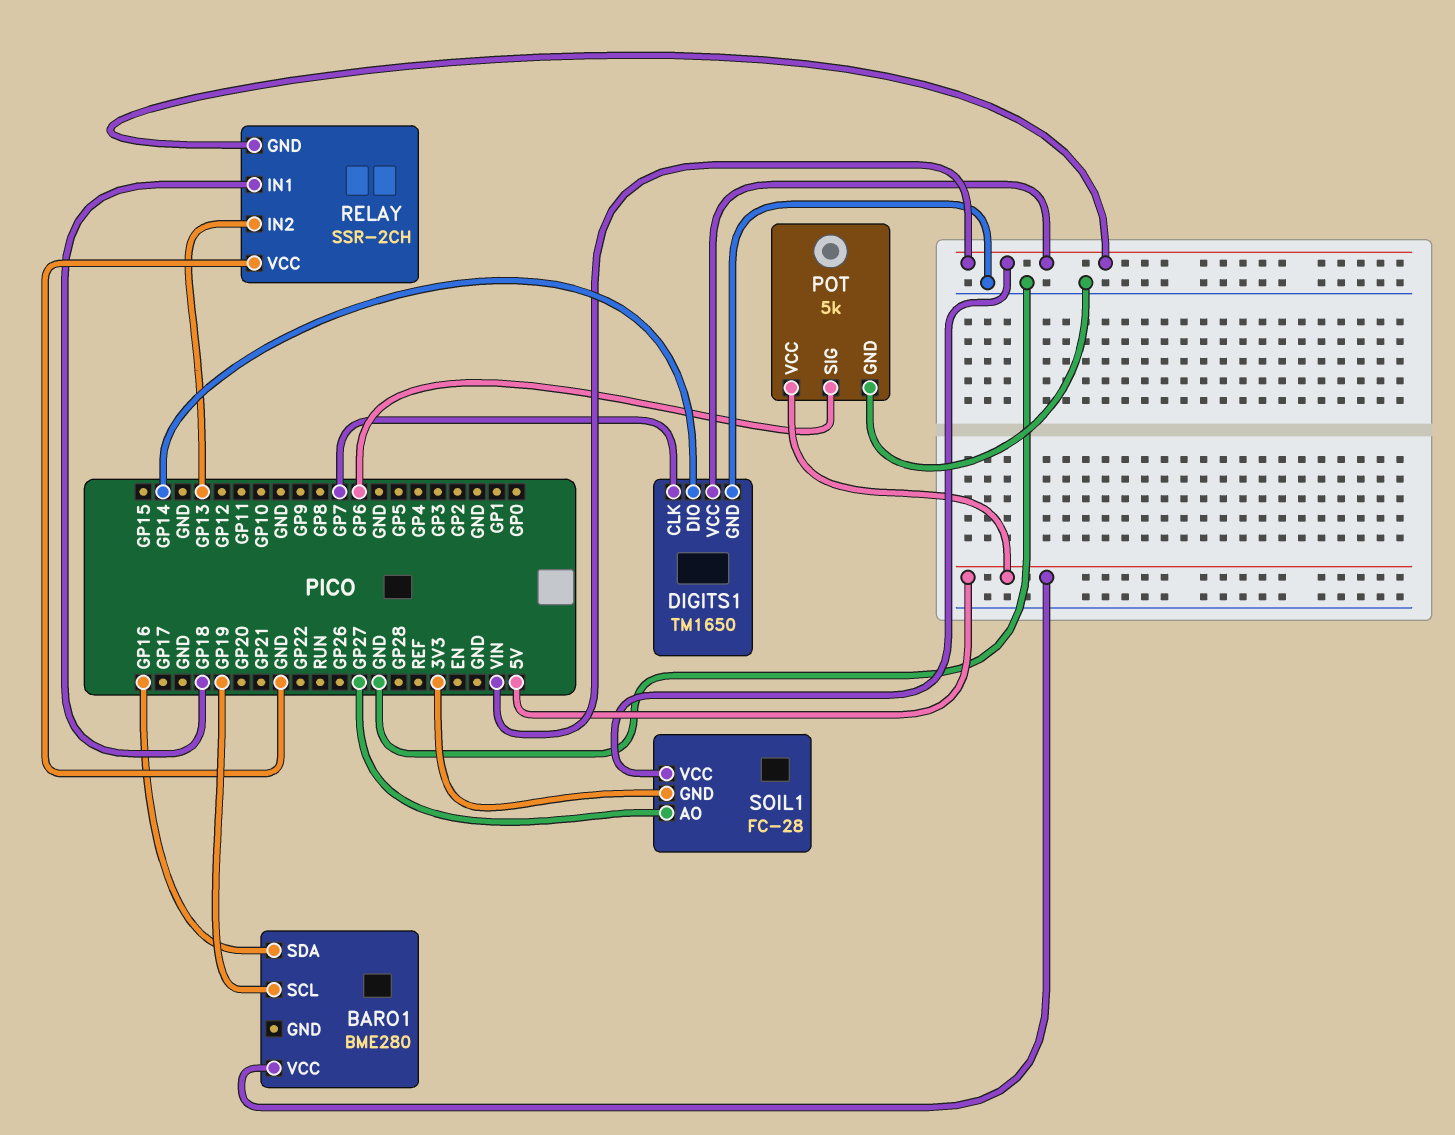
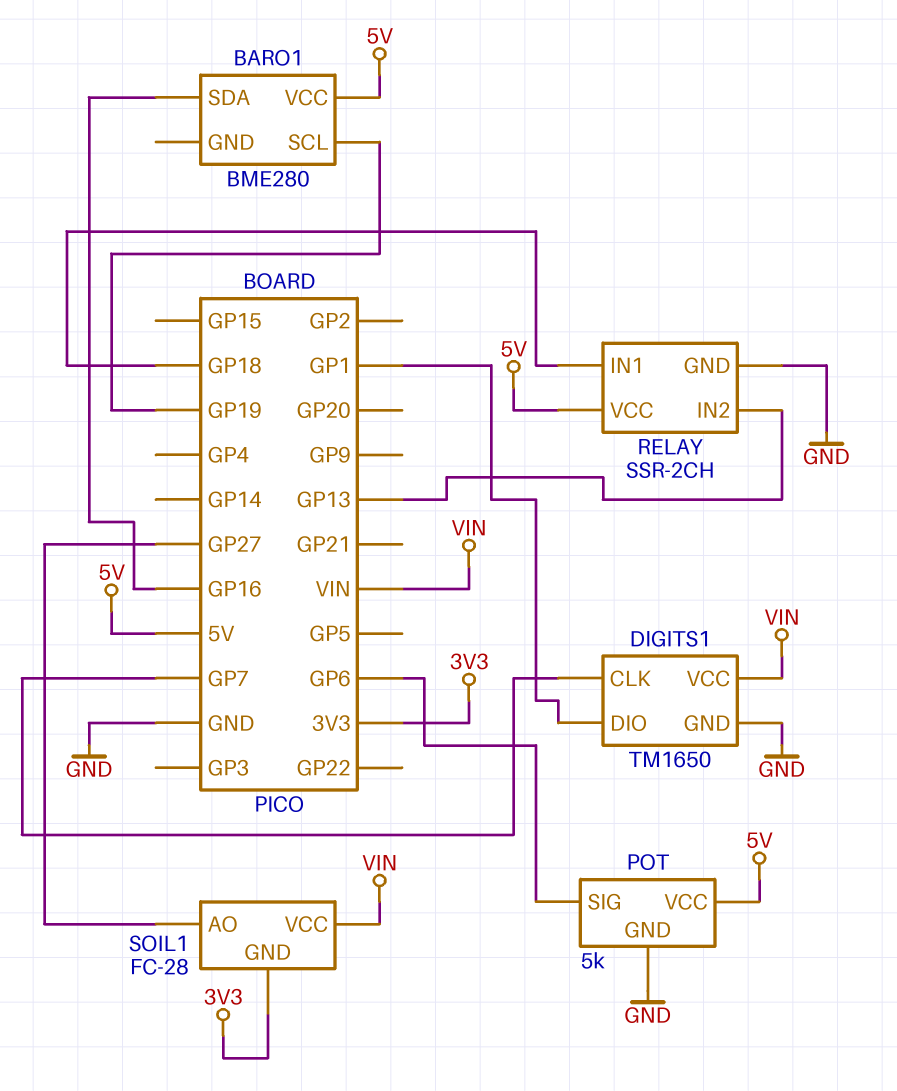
DIGITS1 pin DIO: GP14 -> GP1
RELAY pin GND: VIN -> GND
RELAY pin VCC: GND -> 5V

